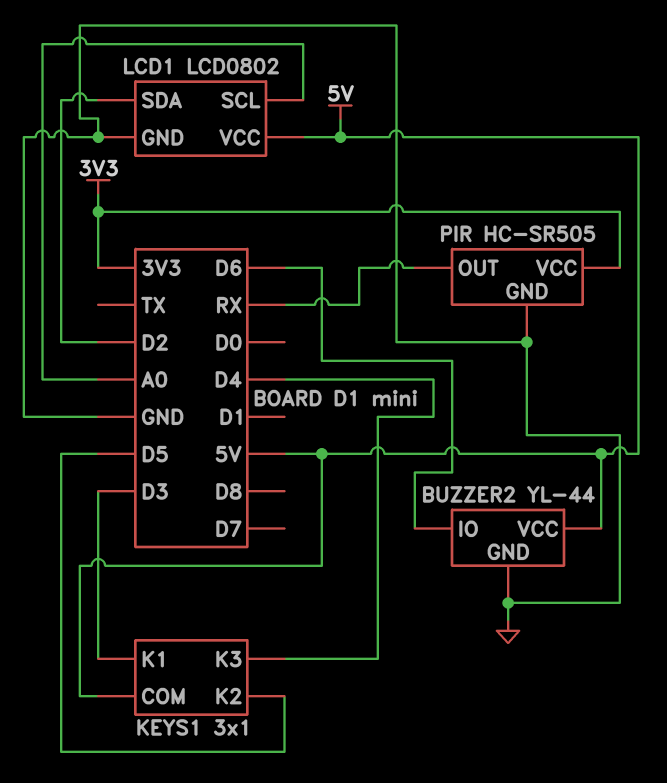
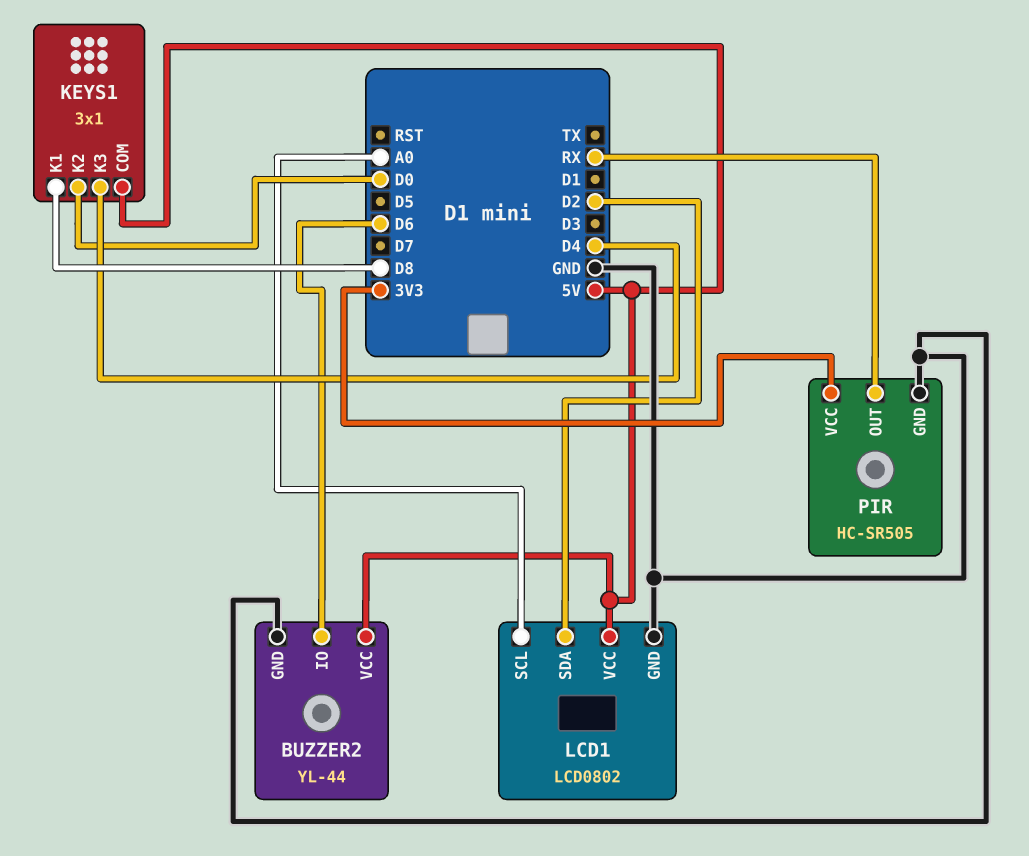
KEYS1 pin K1: D3 -> D8
KEYS1 pin K2: D5 -> D0

